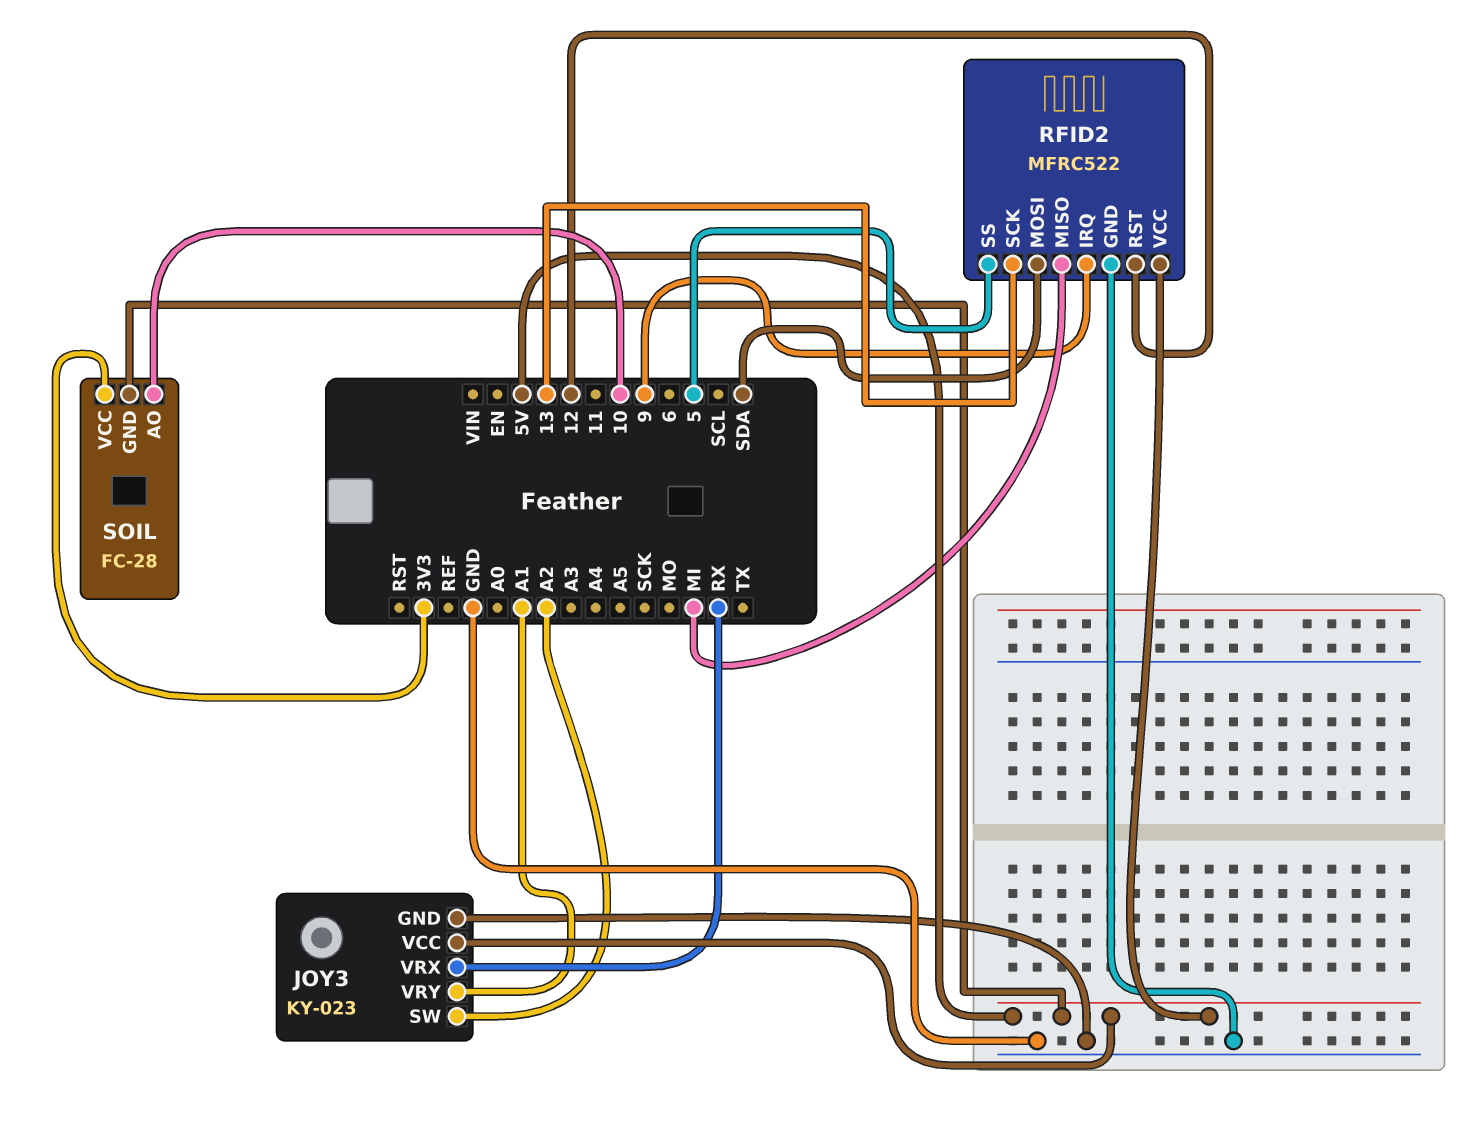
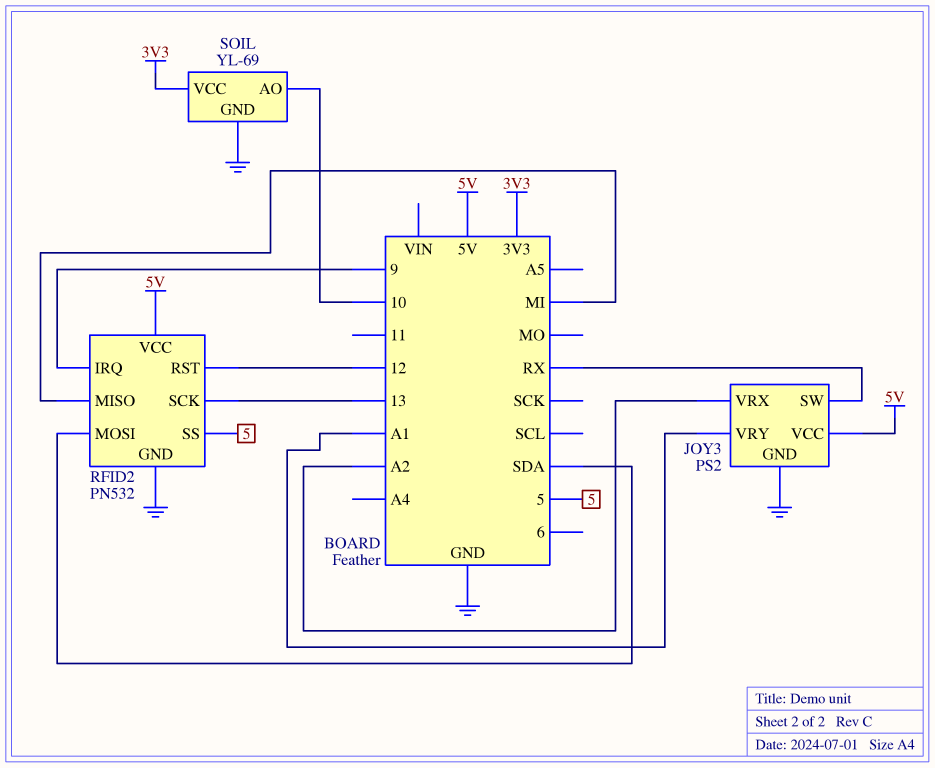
JOY3: KY-023 -> PS2
JOY3 pin SW: A2 -> RX
JOY3 pin VRX: RX -> A2
RFID2: MFRC522 -> PN532
SOIL: FC-28 -> YL-69
SOIL pin GND: 5V -> GND

